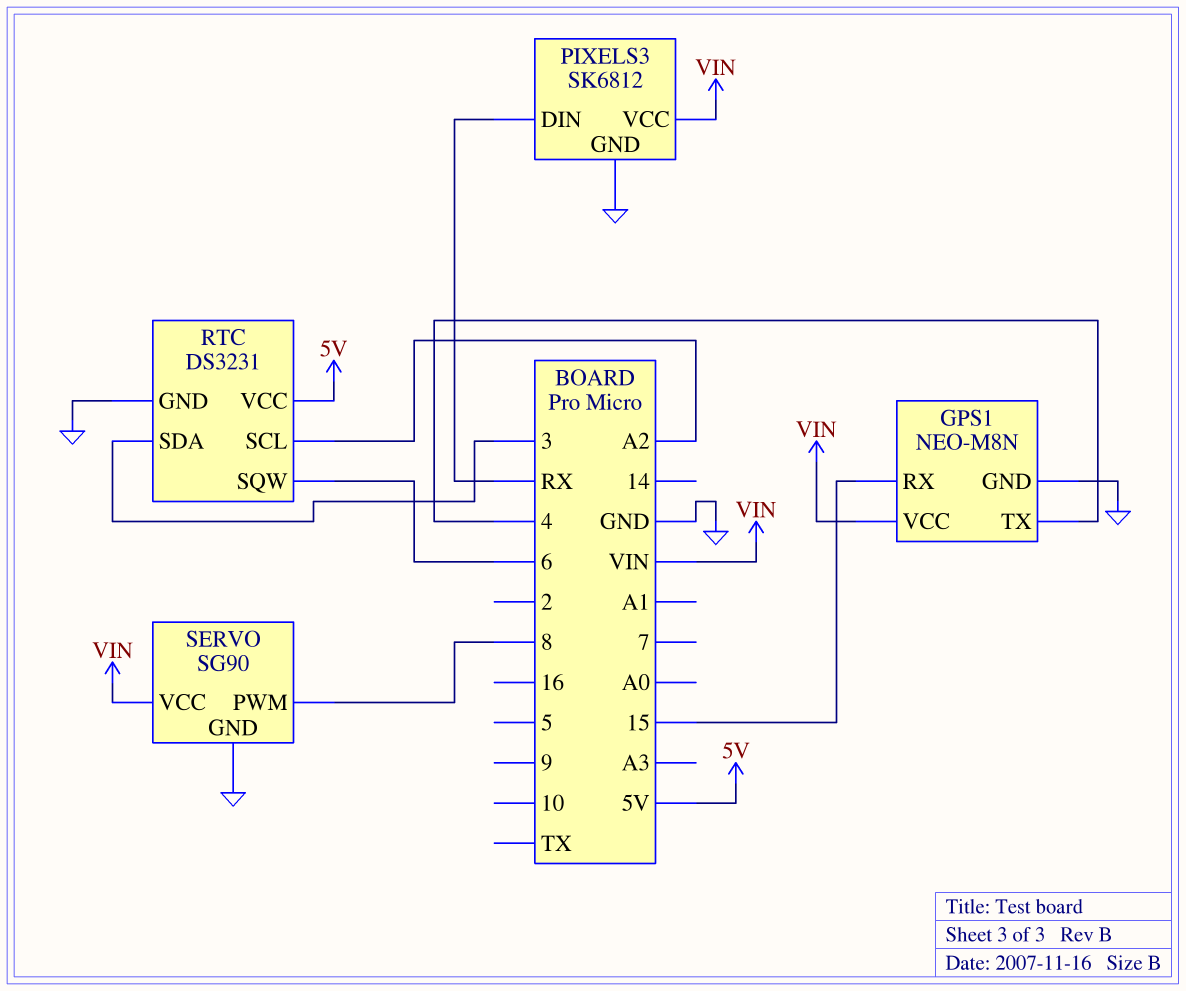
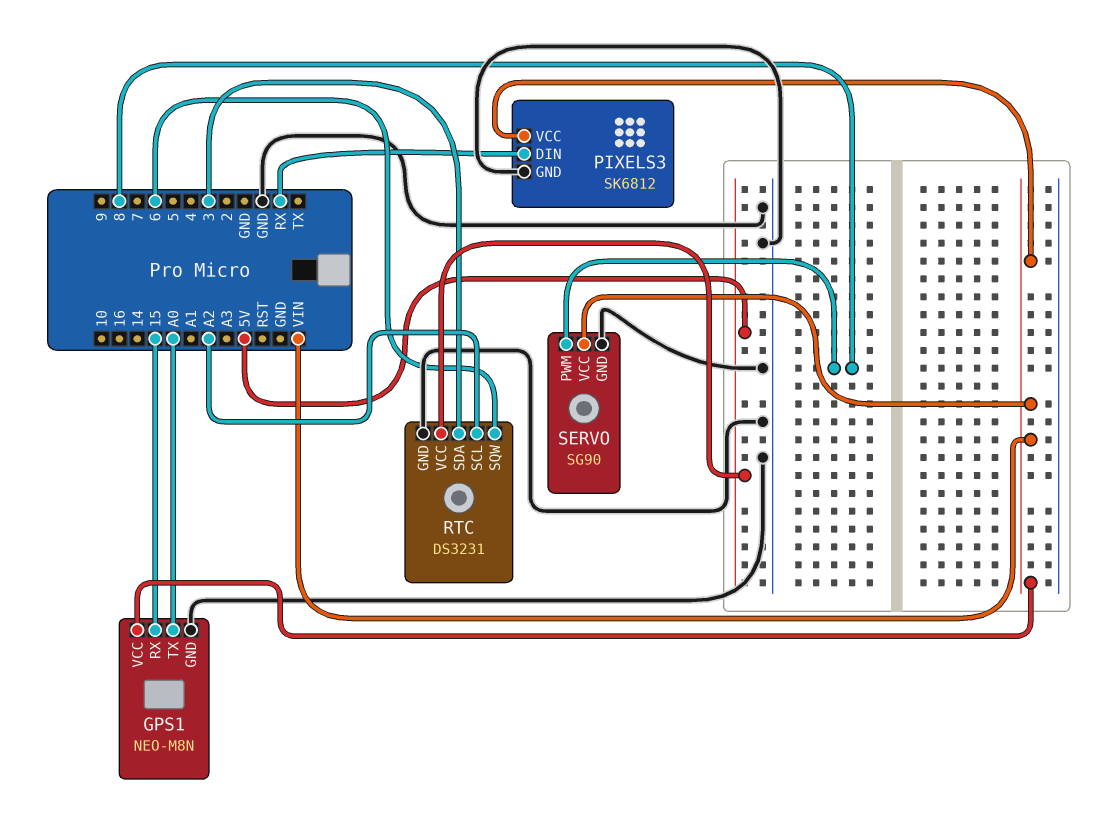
GPS1 pin TX: 4 -> A0

